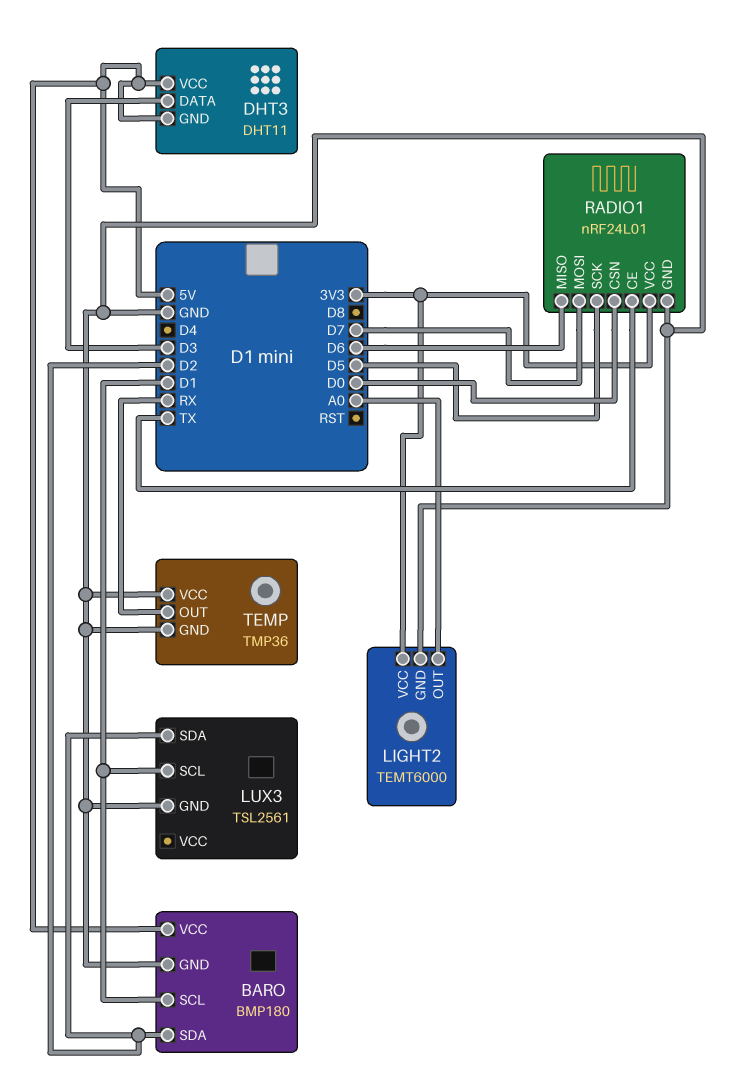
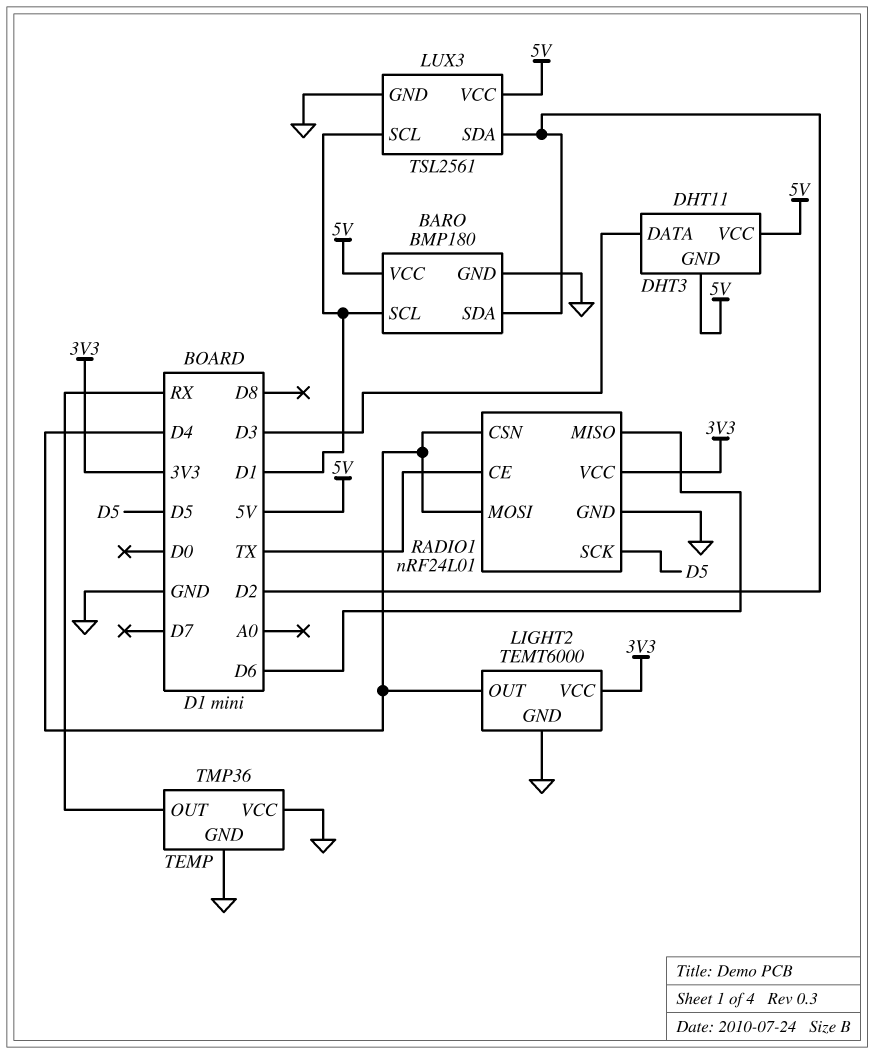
LIGHT2 pin OUT: A0 -> D4
LUX3 pin VCC: none -> 5V
RADIO1 pin CSN: D0 -> D4
RADIO1 pin MOSI: D7 -> D4

